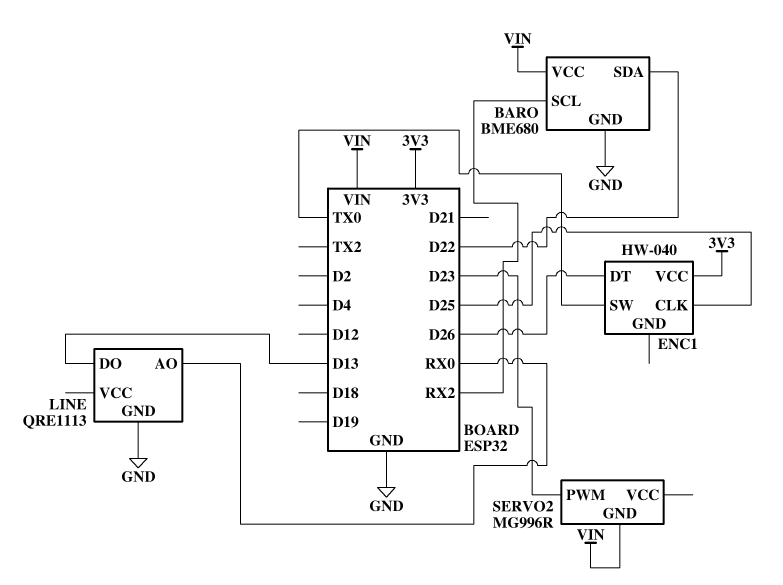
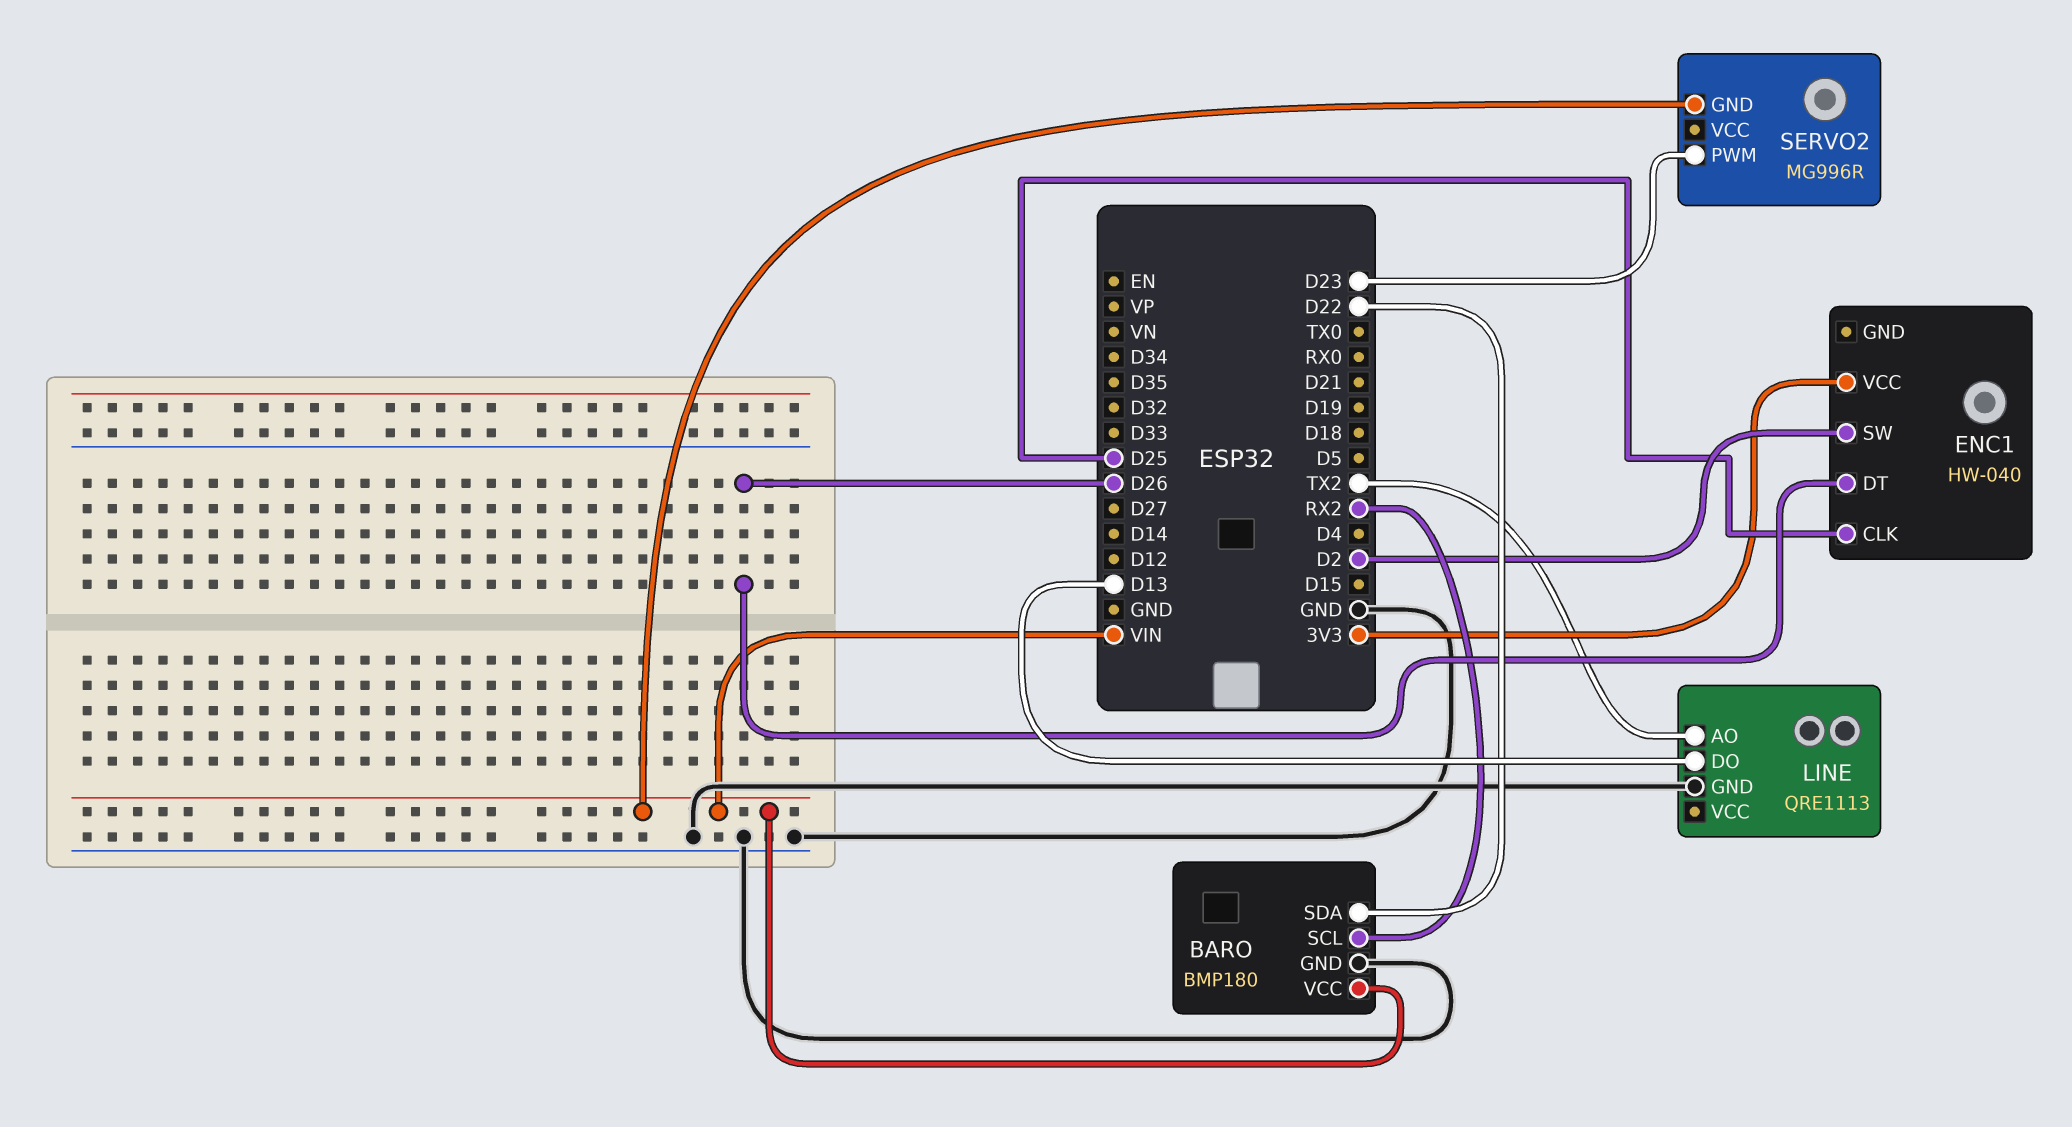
BARO: BME680 -> BMP180
ENC1 pin SW: TX0 -> D2
LINE pin AO: RX0 -> TX2

